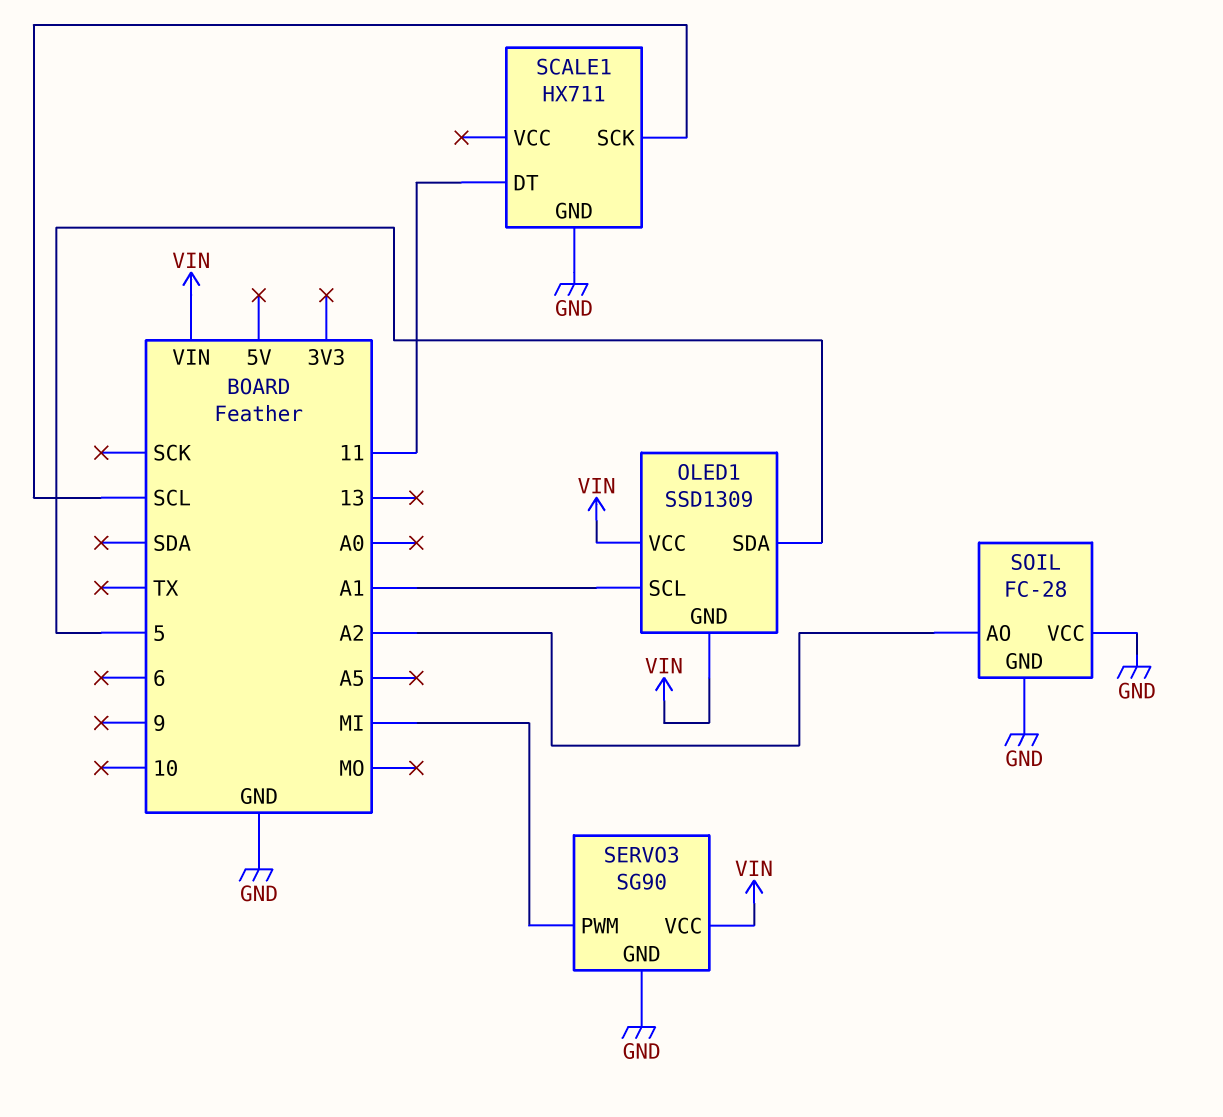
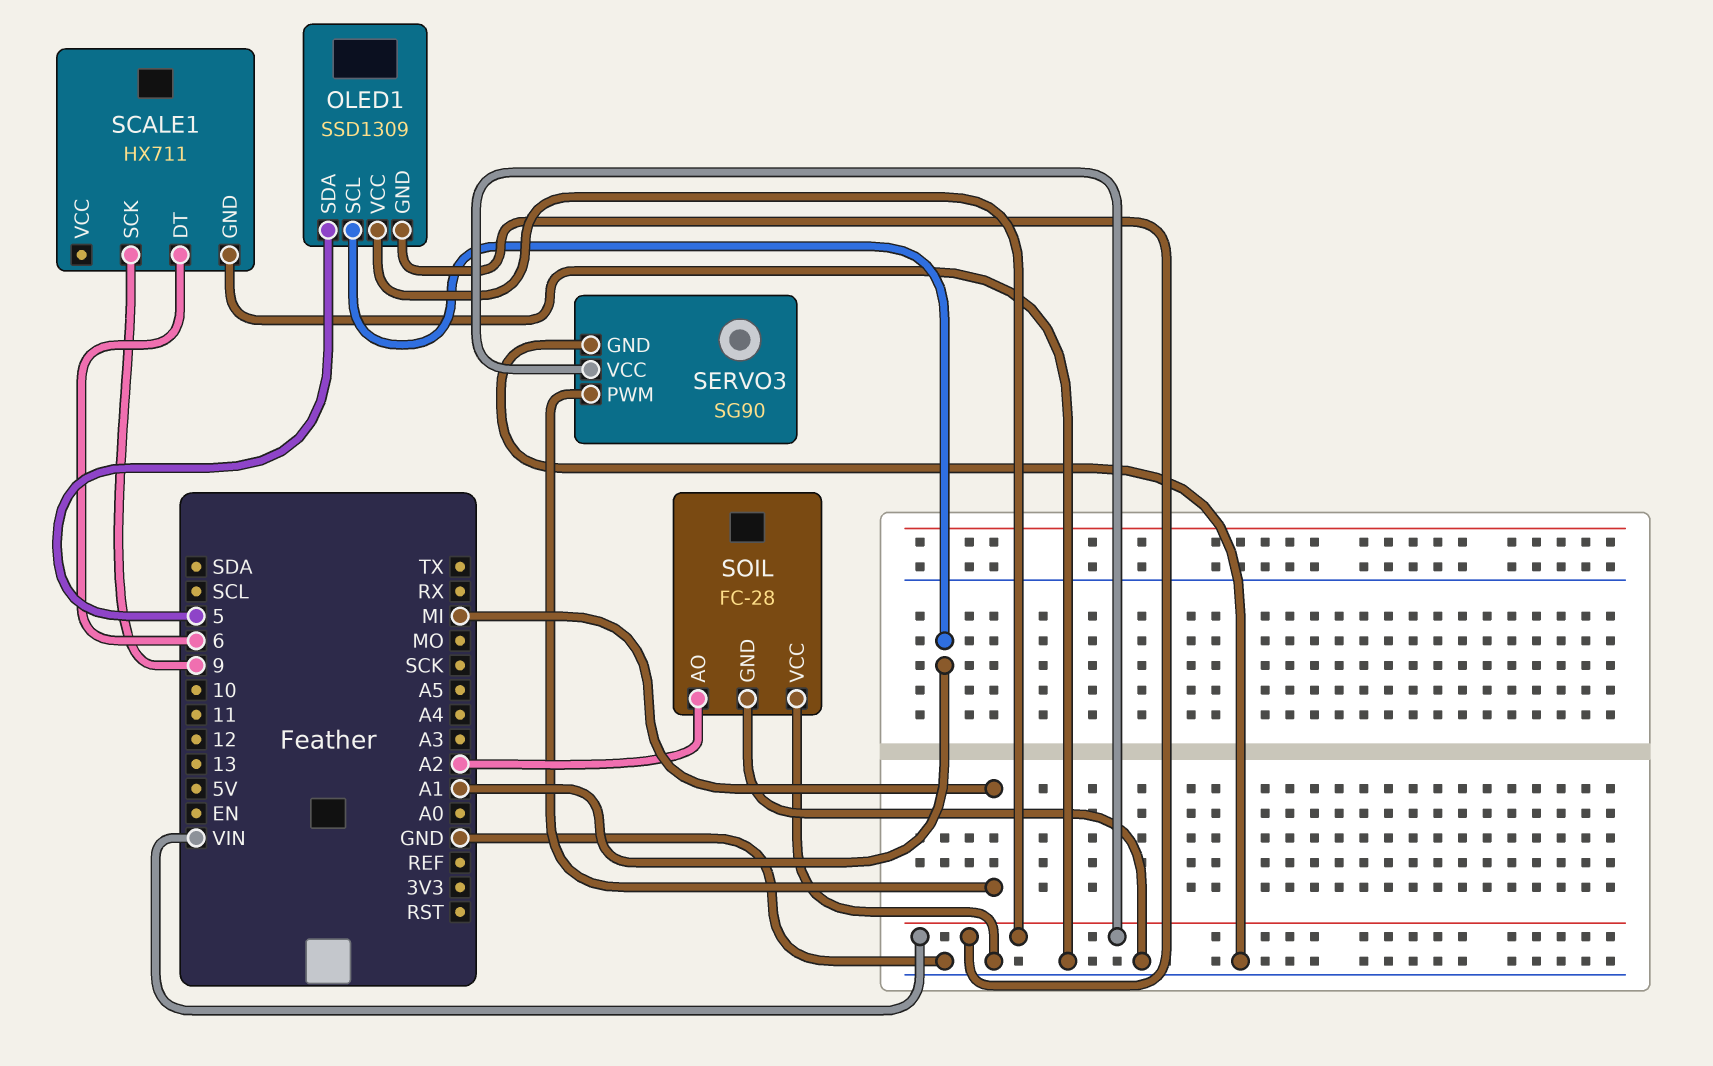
SCALE1 pin DT: 11 -> 6
SCALE1 pin SCK: SCL -> 9

